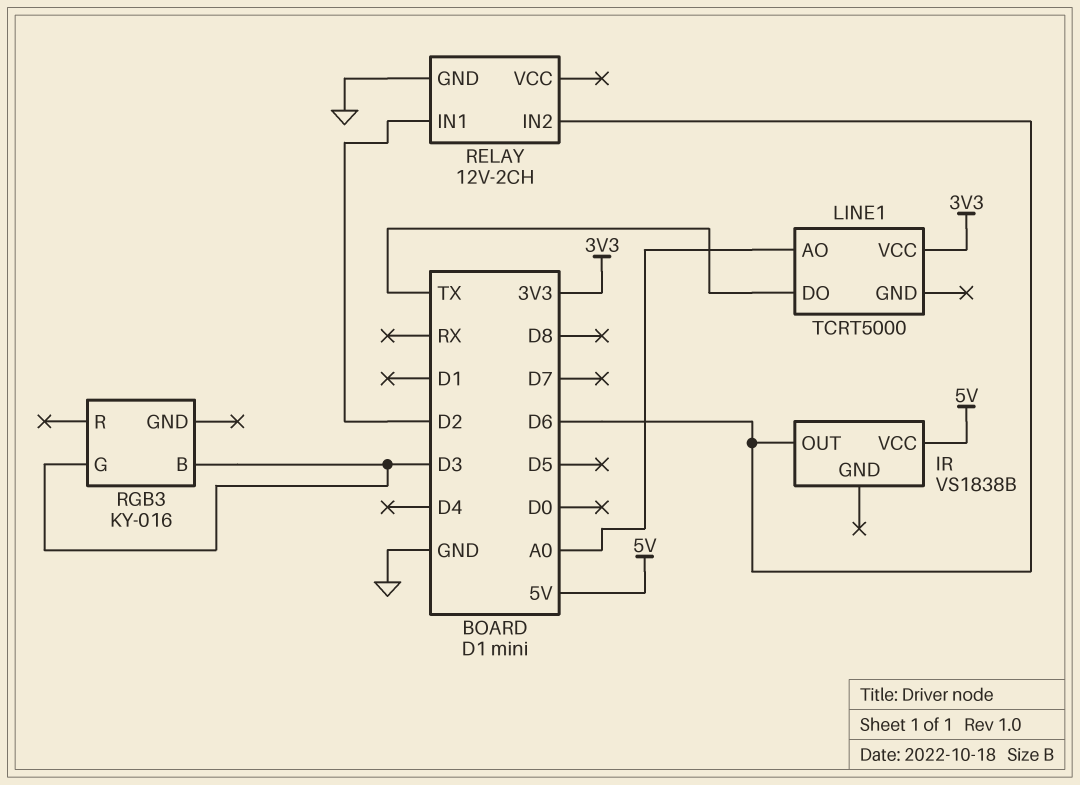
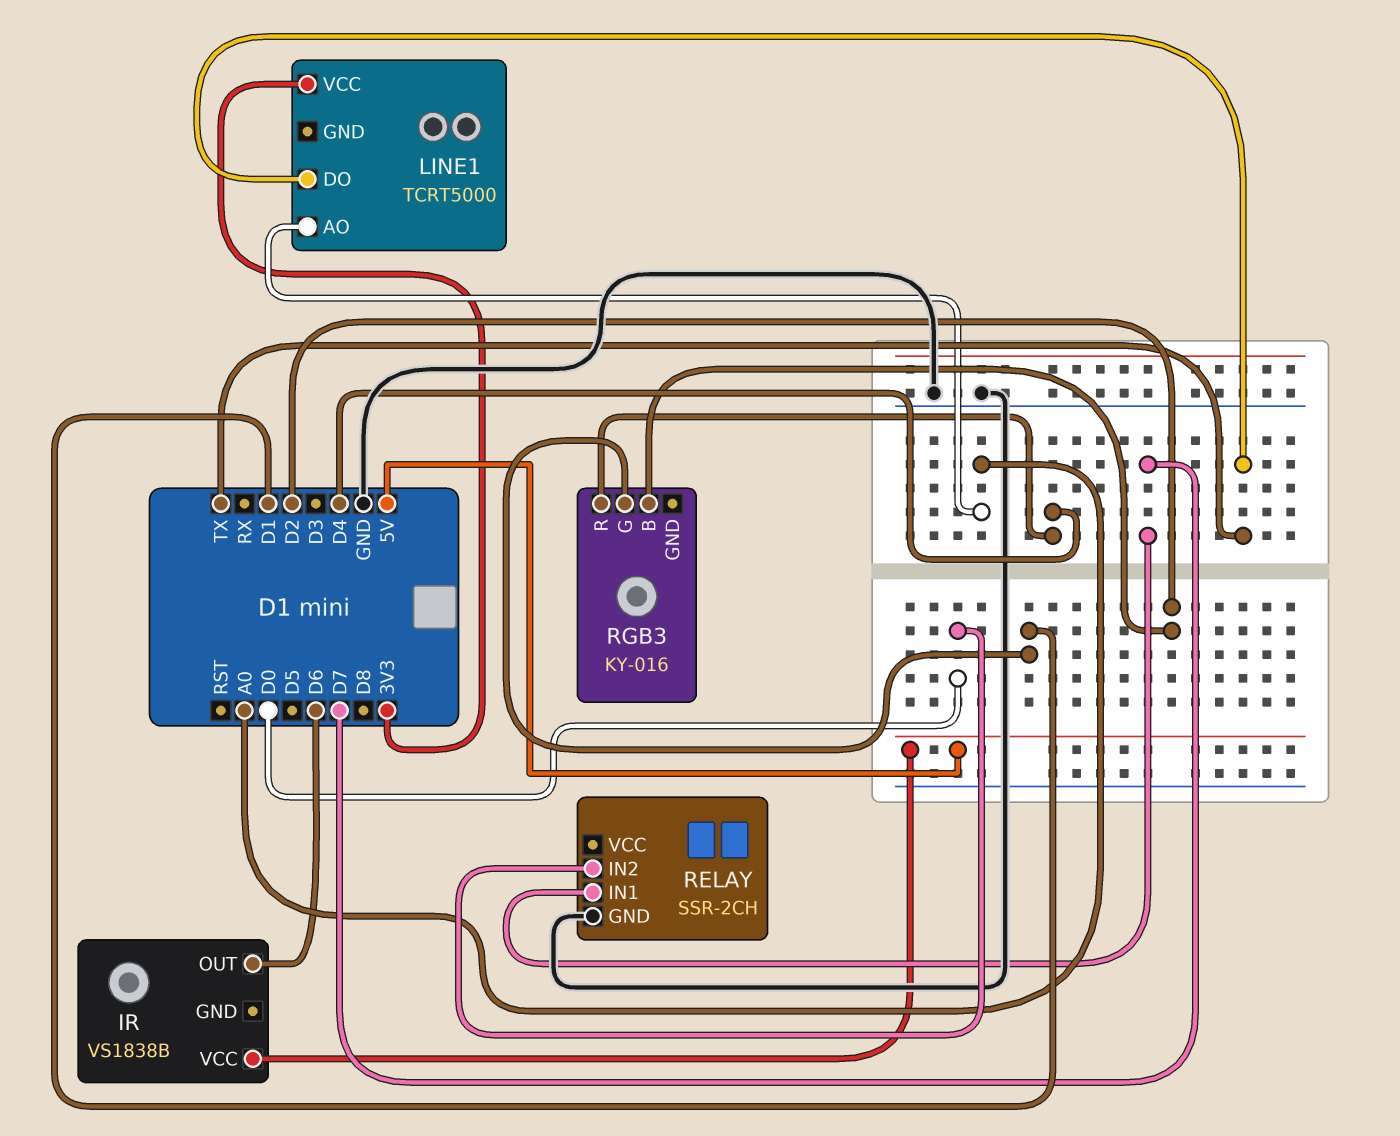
RELAY: 12V-2CH -> SSR-2CH
RELAY pin IN1: D2 -> D7
RELAY pin IN2: D6 -> D0
RGB3 pin B: D3 -> D2
RGB3 pin G: D3 -> D1
RGB3 pin R: none -> D4

